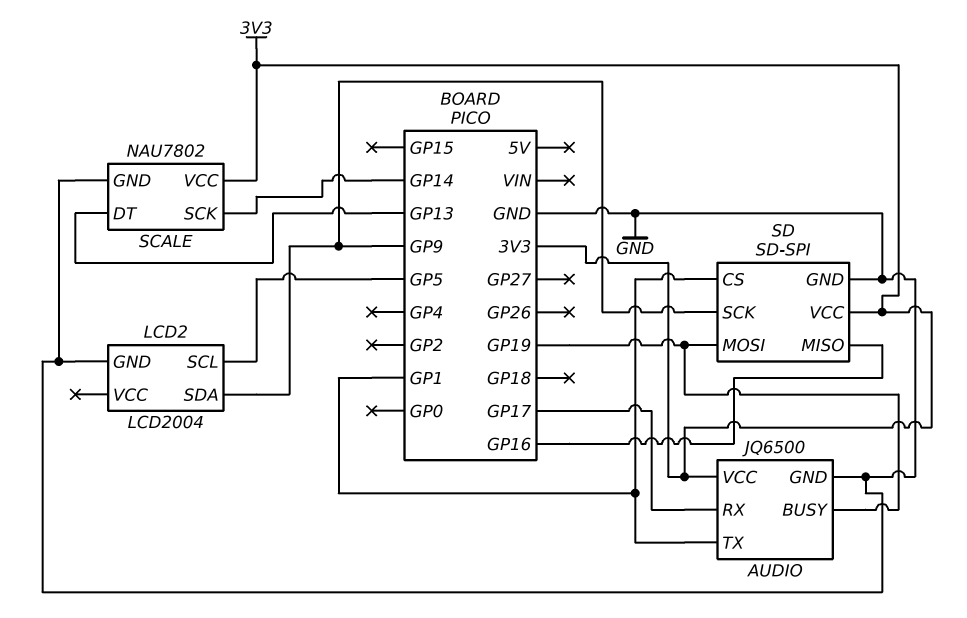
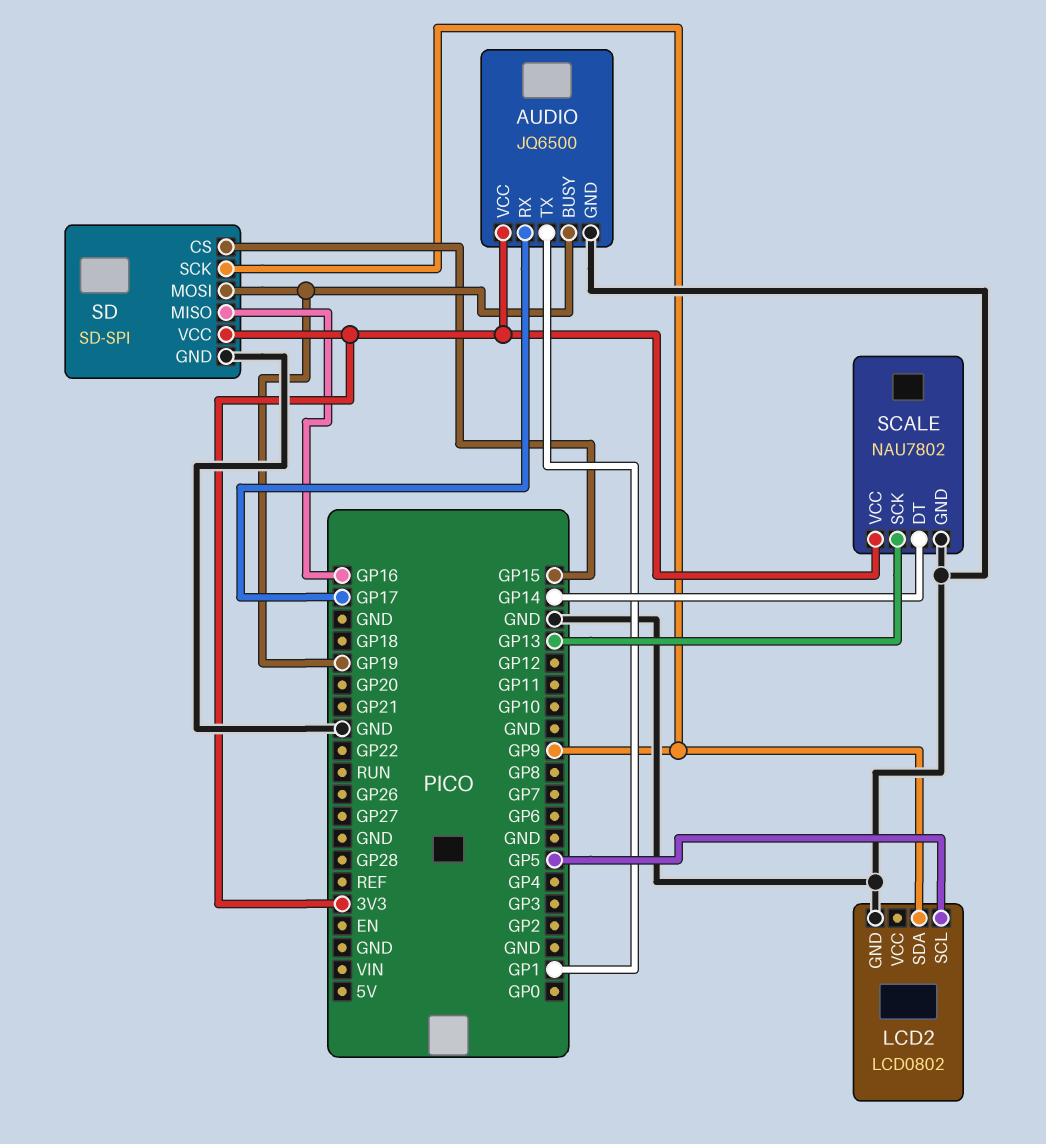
LCD2: LCD2004 -> LCD0802
SCALE pin DT: GP13 -> GP14
SCALE pin SCK: GP14 -> GP13
SD pin CS: GP1 -> GP15

